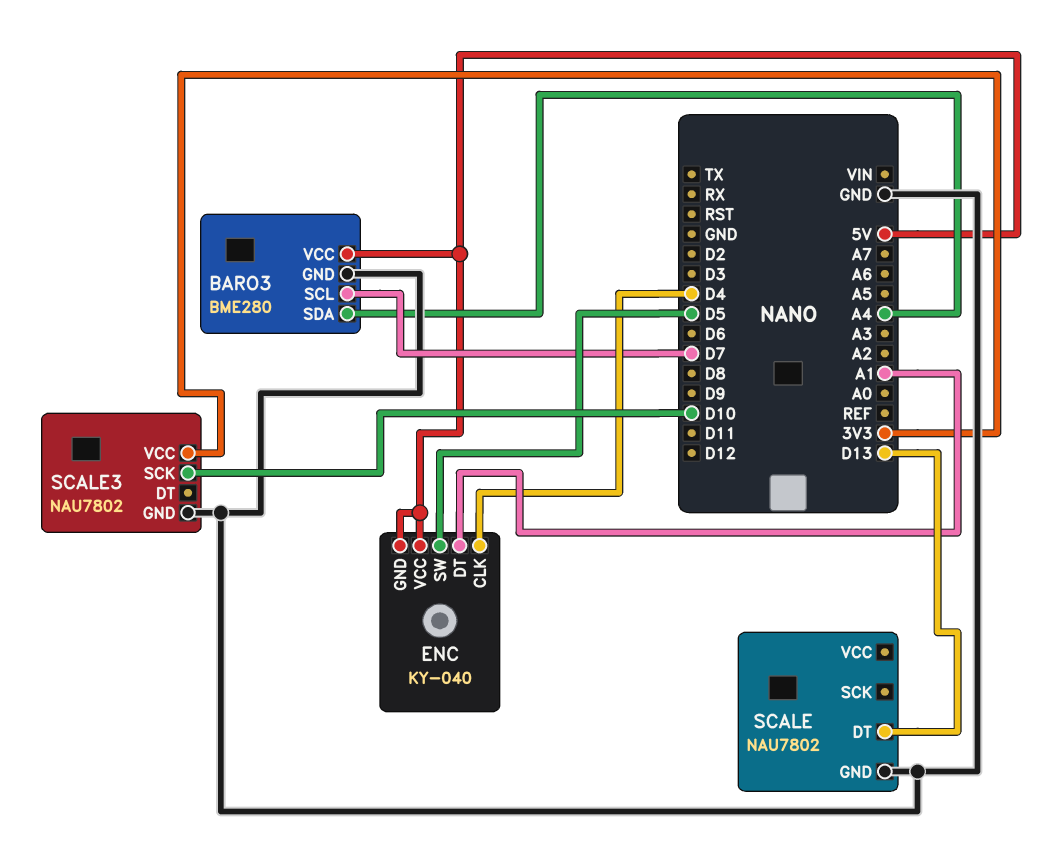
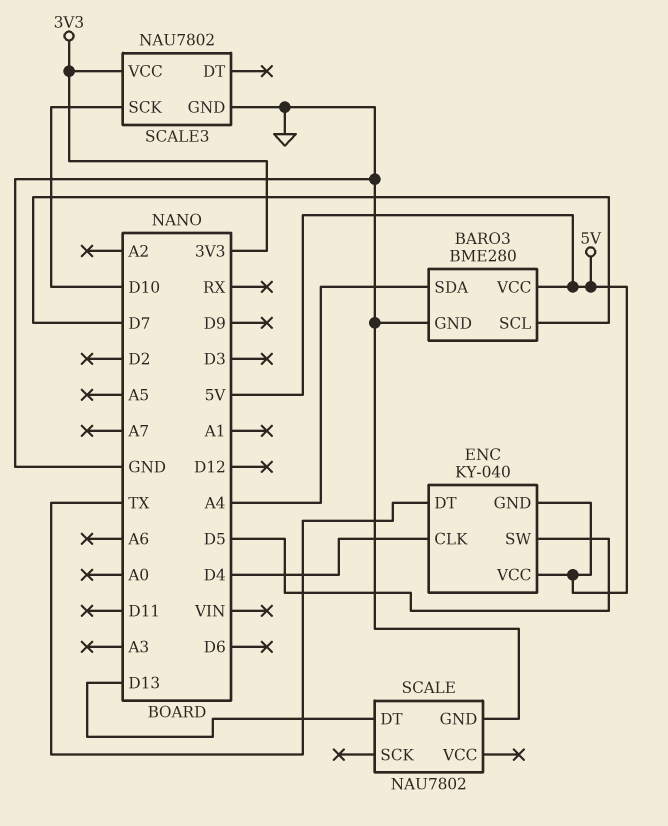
ENC pin DT: A1 -> TX

